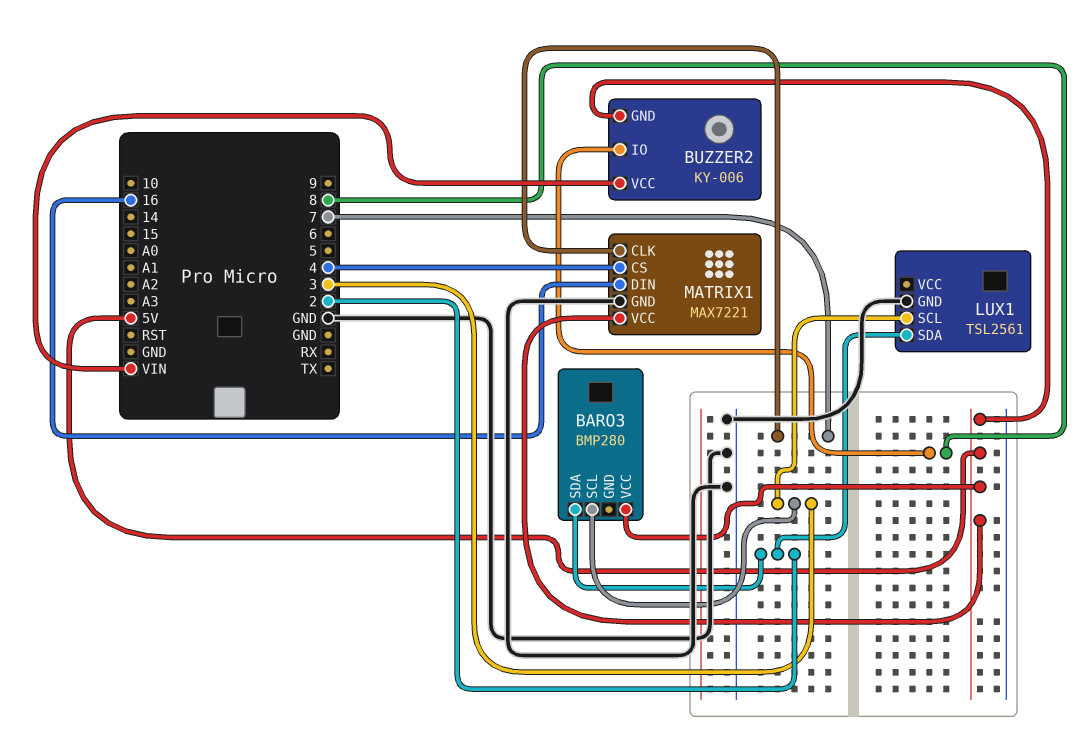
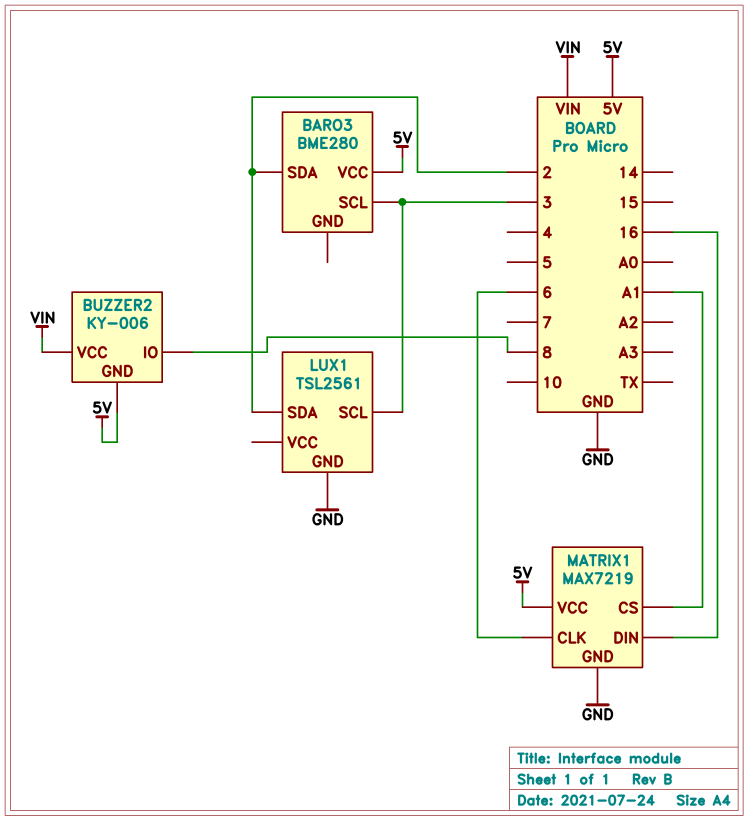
BARO3: BMP280 -> BME280
MATRIX1: MAX7221 -> MAX7219
MATRIX1 pin CLK: 7 -> 6
MATRIX1 pin CS: 4 -> A1

